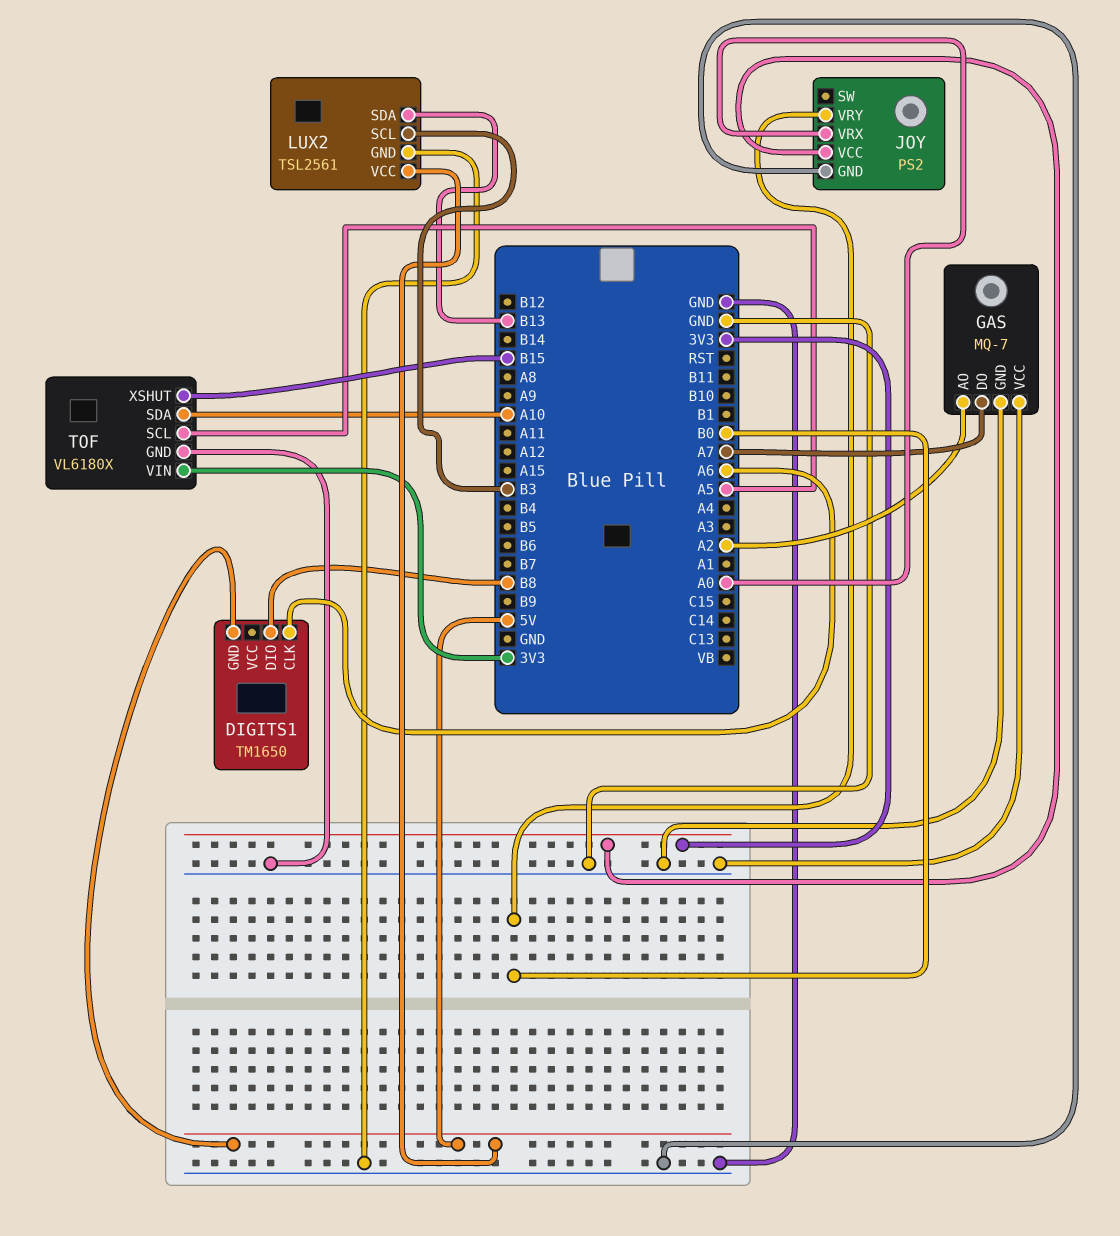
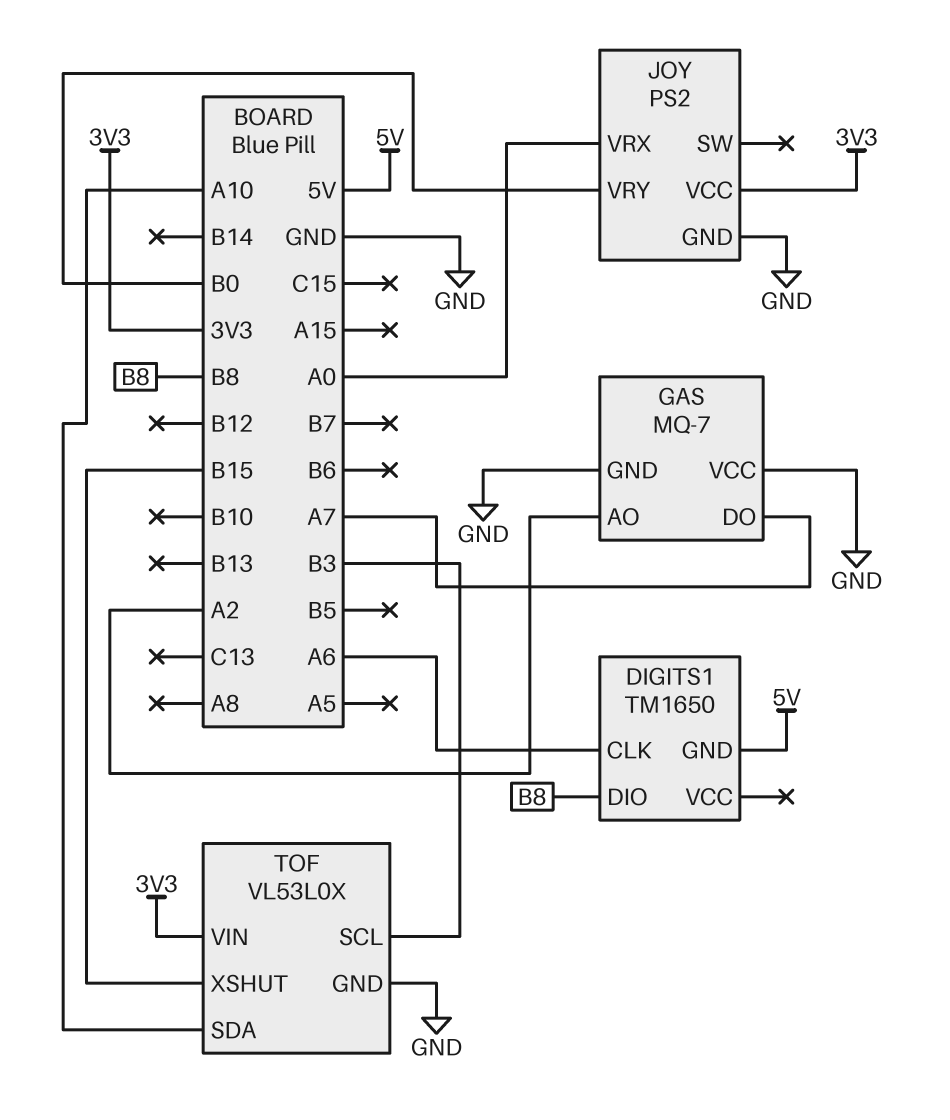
LUX2: TSL2561 -> none
LUX2 pin GND: GND -> none
LUX2 pin SCL: B3 -> none
LUX2 pin SDA: B13 -> none
LUX2 pin VCC: 5V -> none
TOF: VL6180X -> VL53L0X
TOF pin SCL: A5 -> B3

